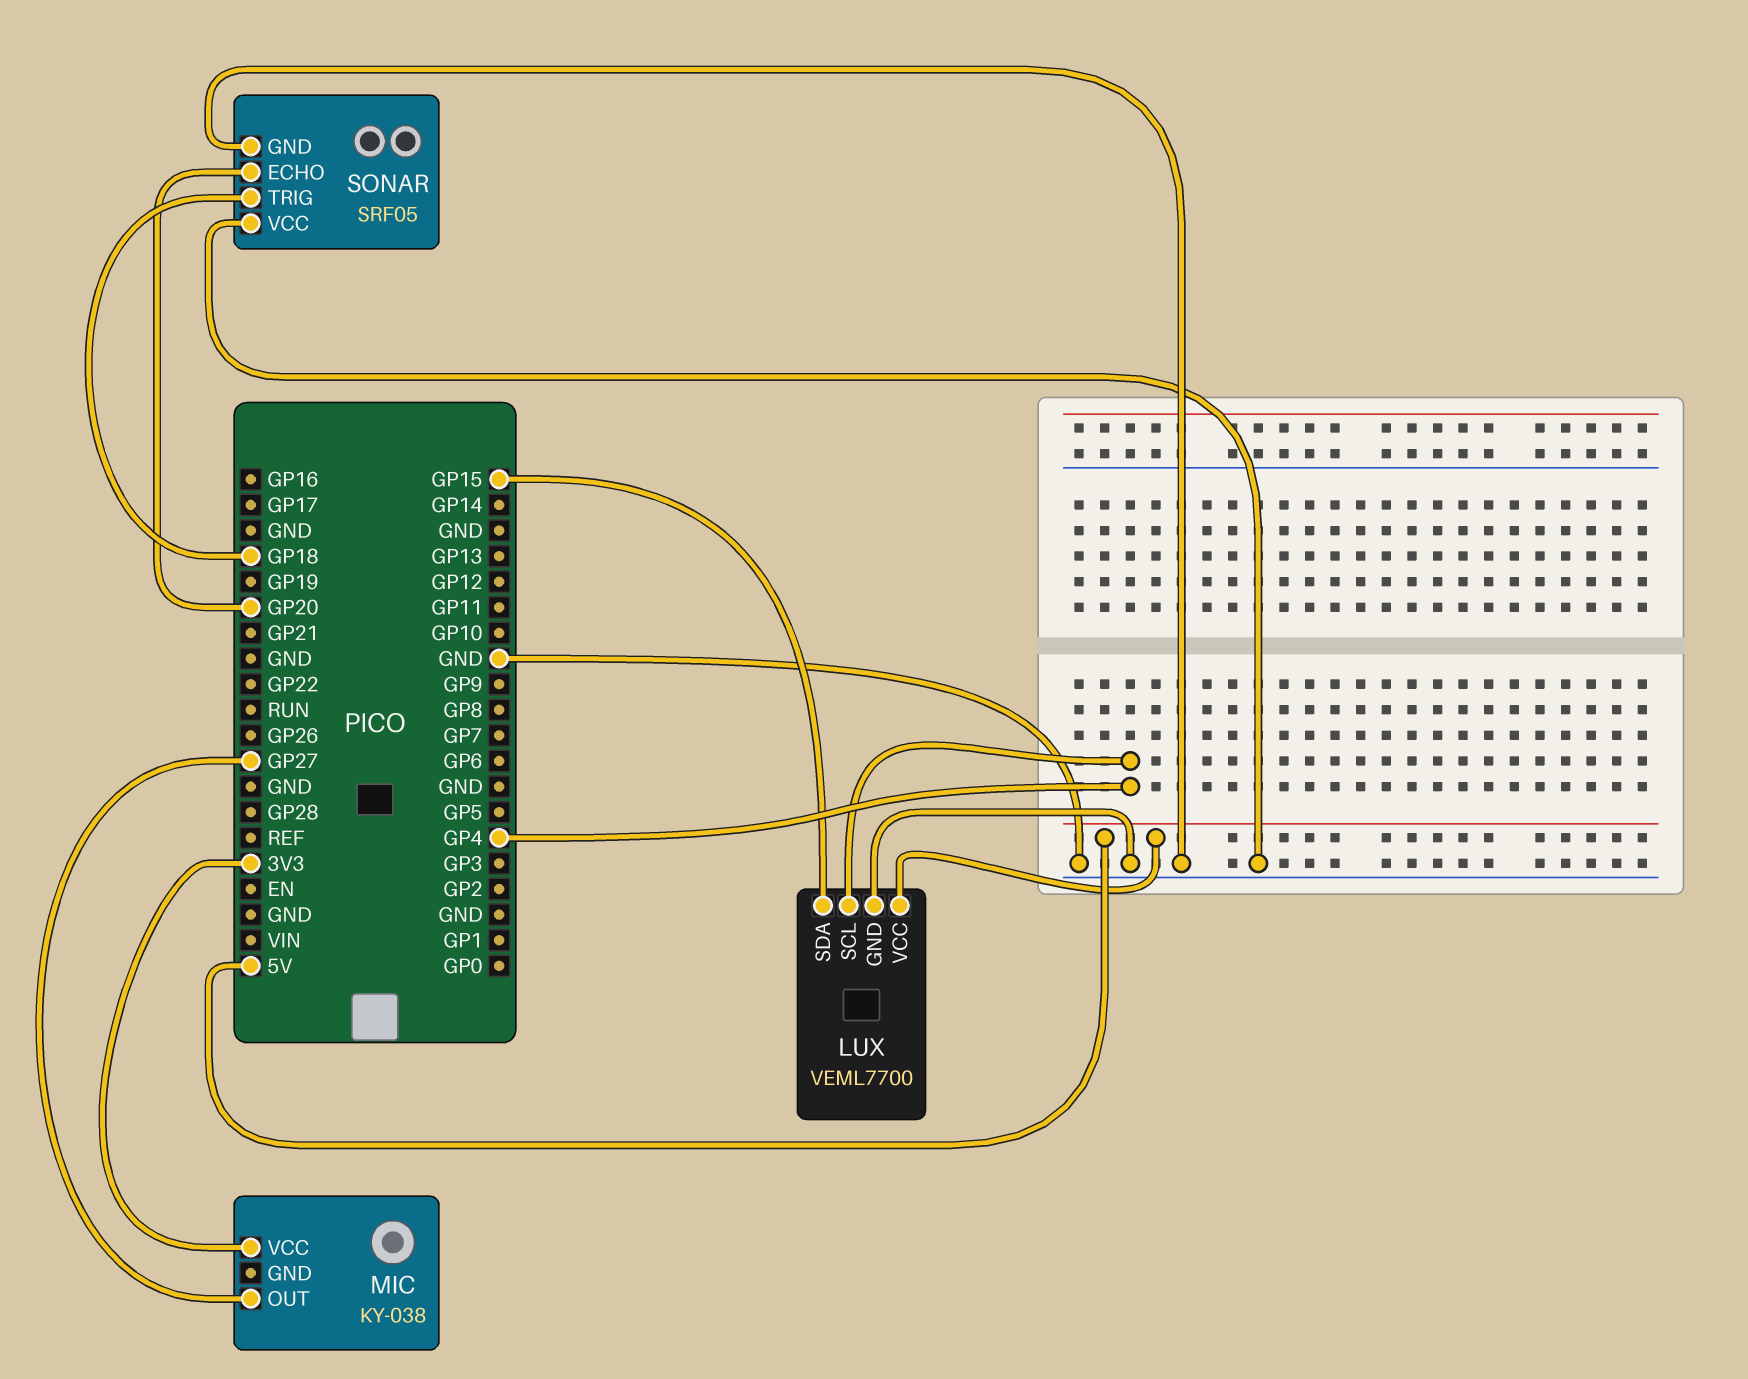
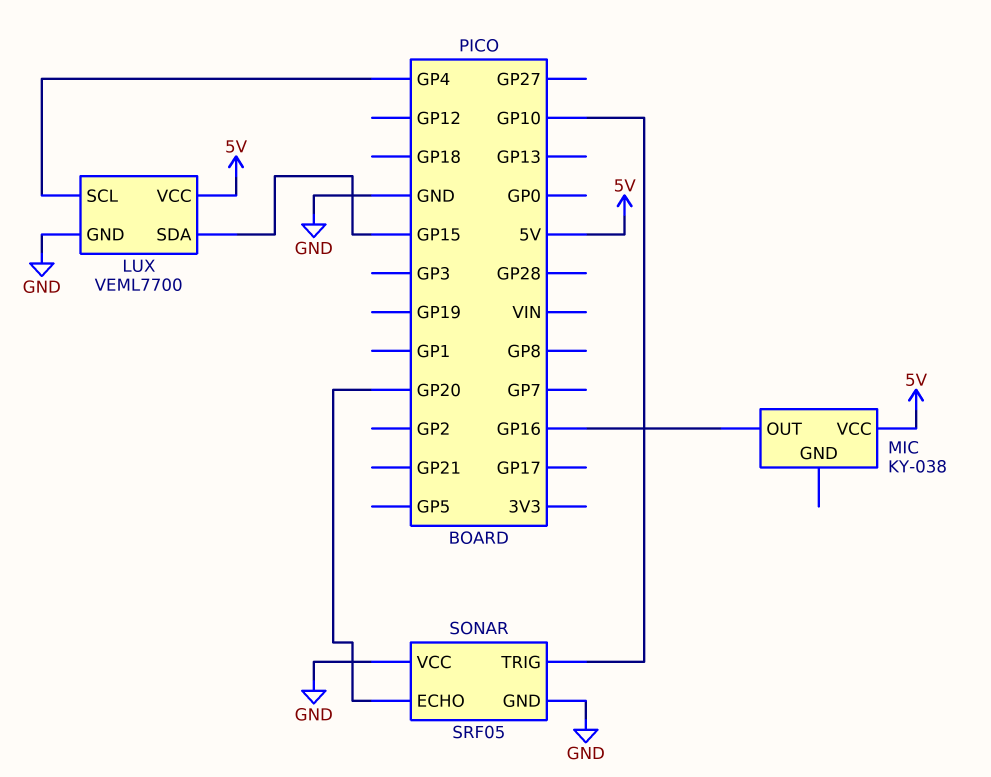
MIC pin OUT: GP27 -> GP16
MIC pin VCC: 3V3 -> 5V
SONAR pin TRIG: GP18 -> GP10

